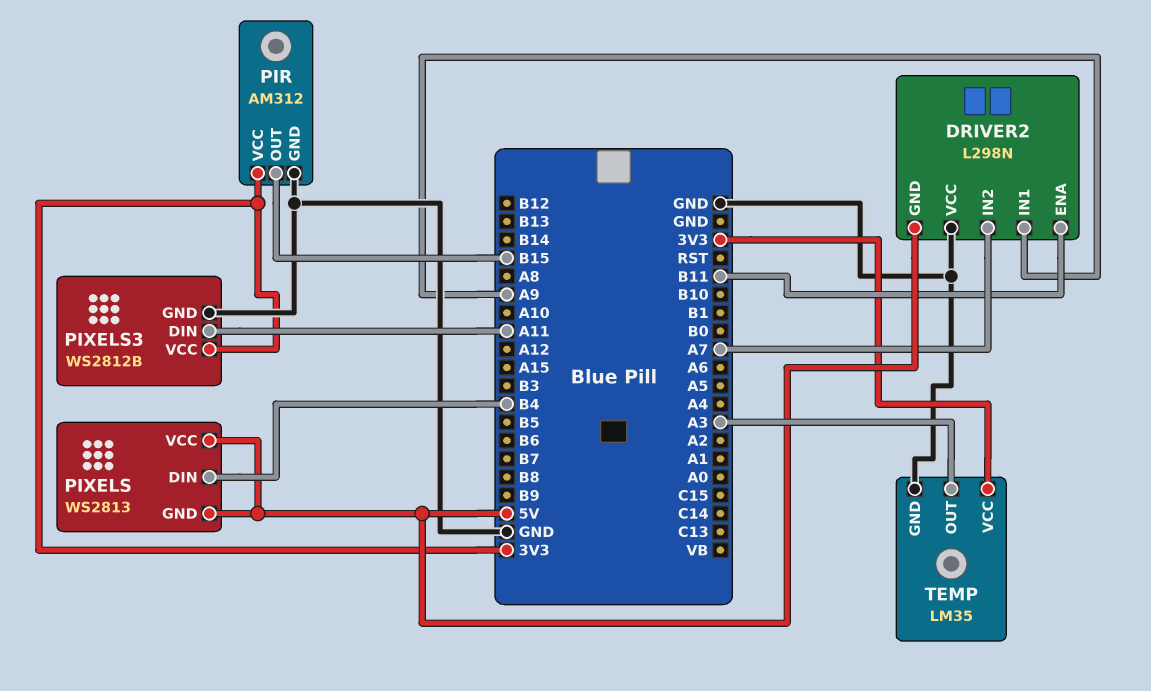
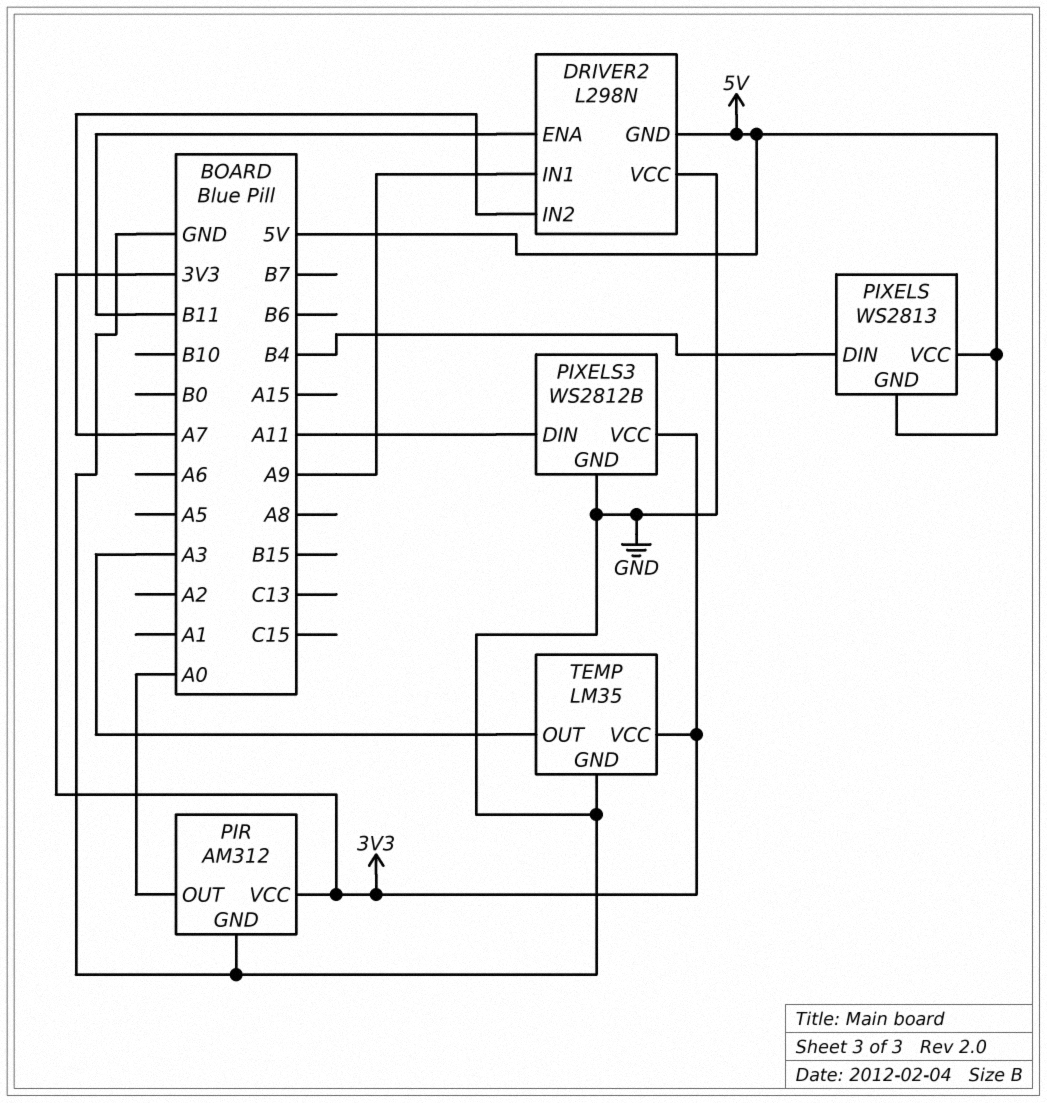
PIR pin OUT: B15 -> A0

